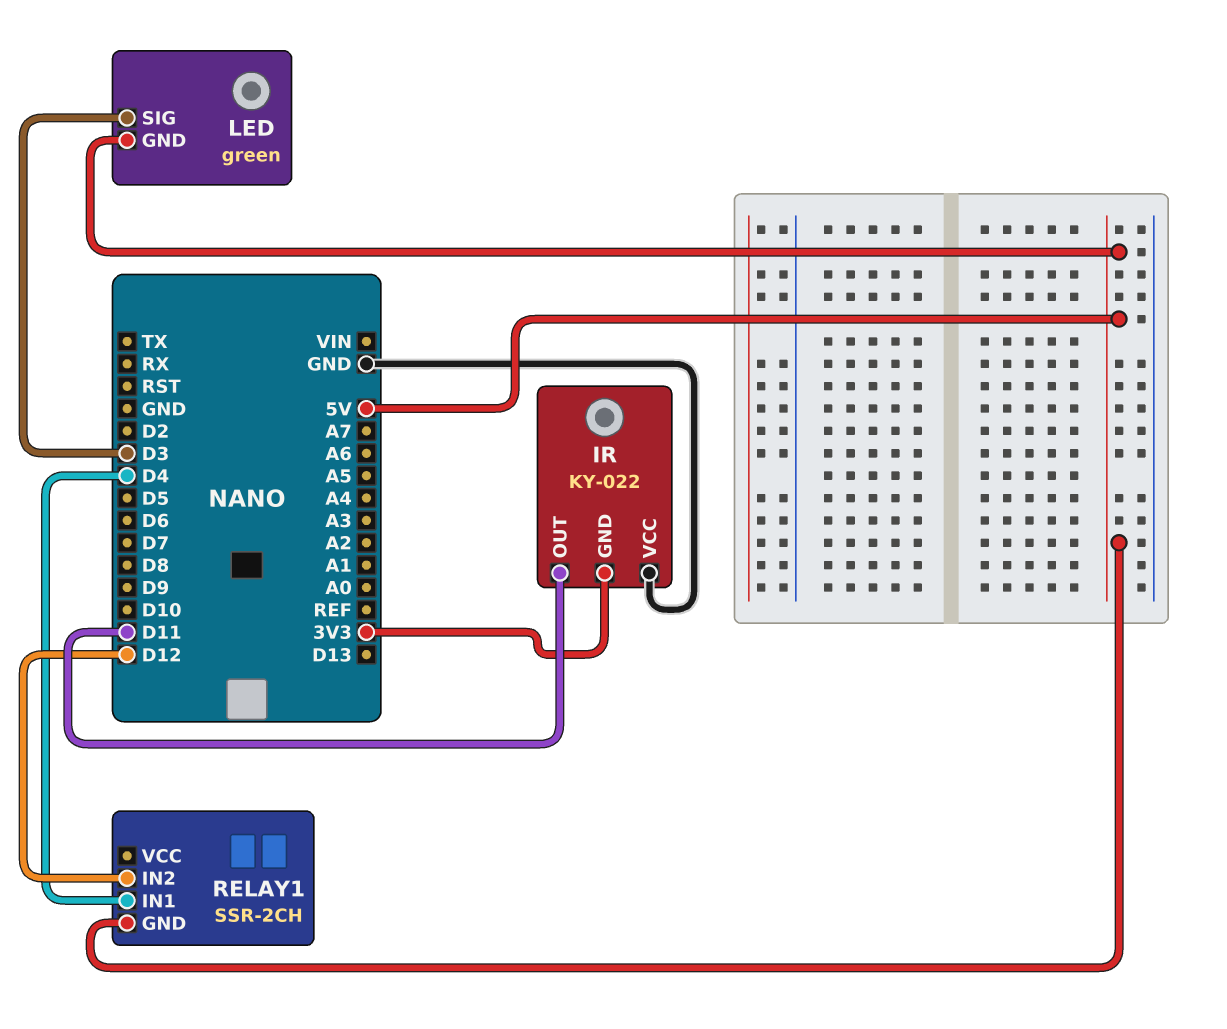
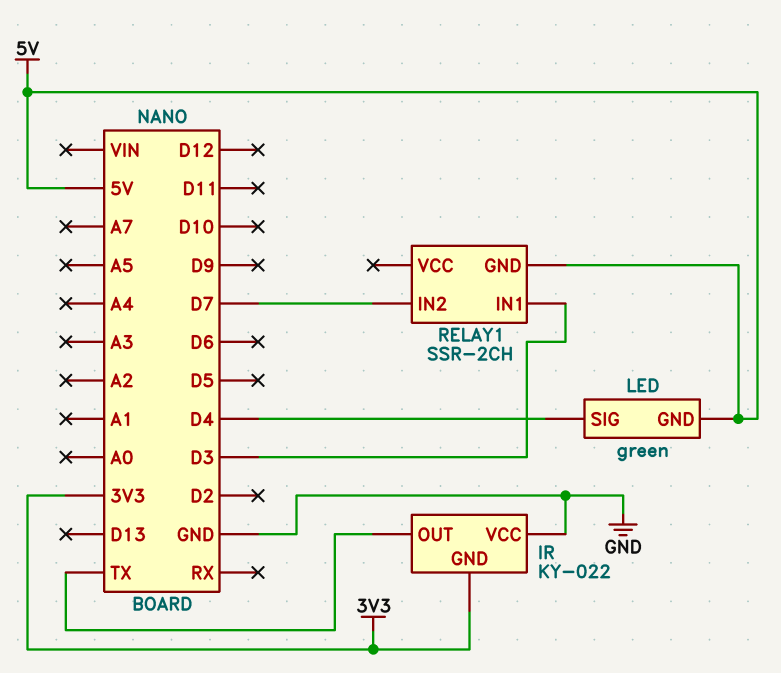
IR pin OUT: D11 -> TX
LED pin SIG: D3 -> D4
RELAY1 pin IN1: D4 -> D3
RELAY1 pin IN2: D12 -> D7

